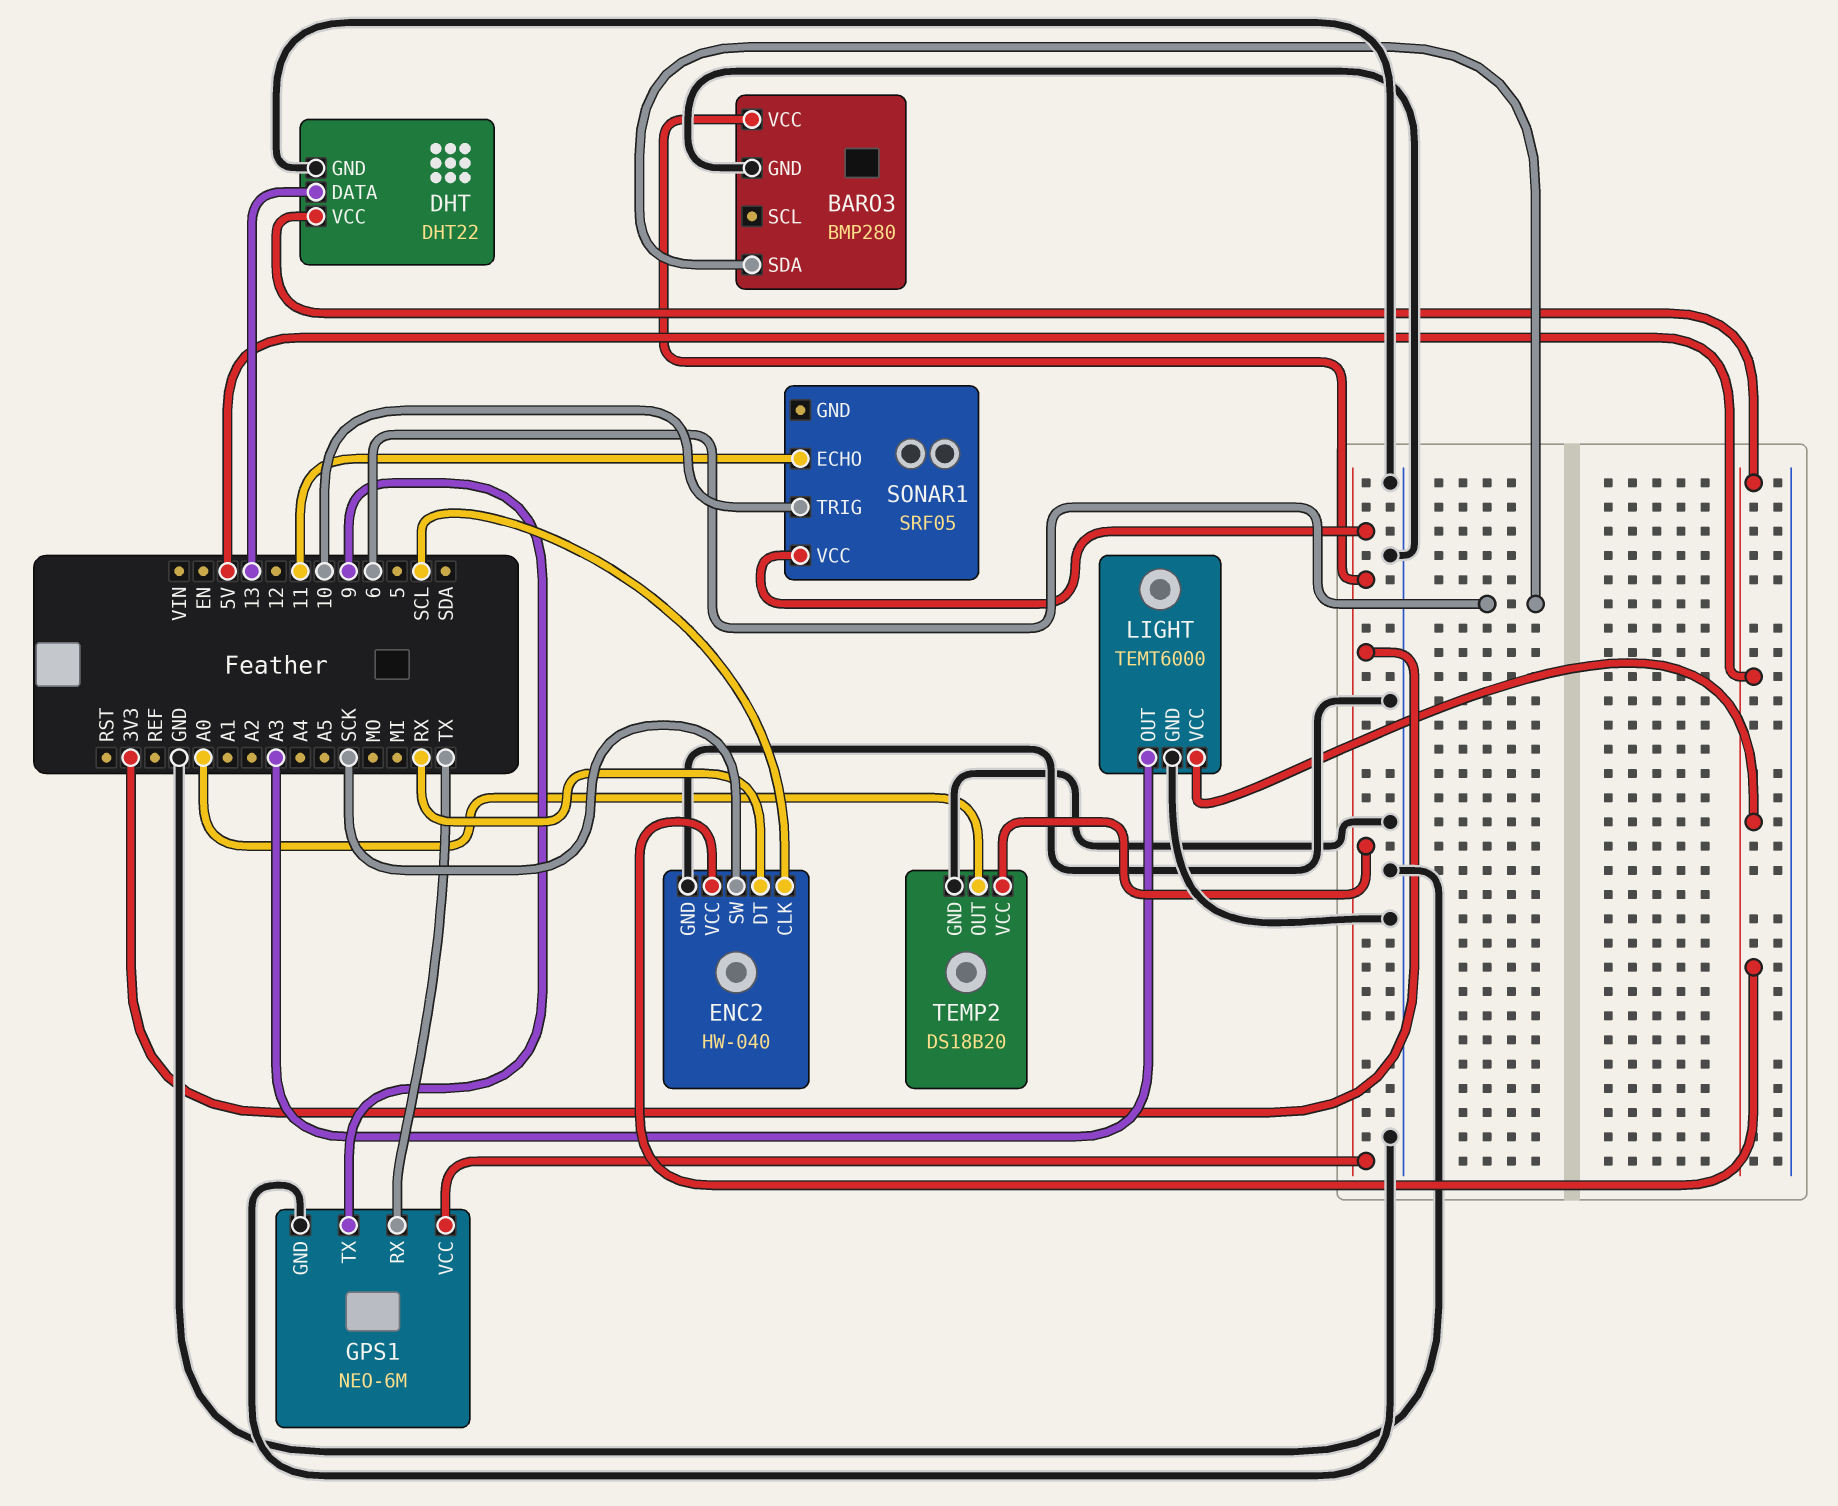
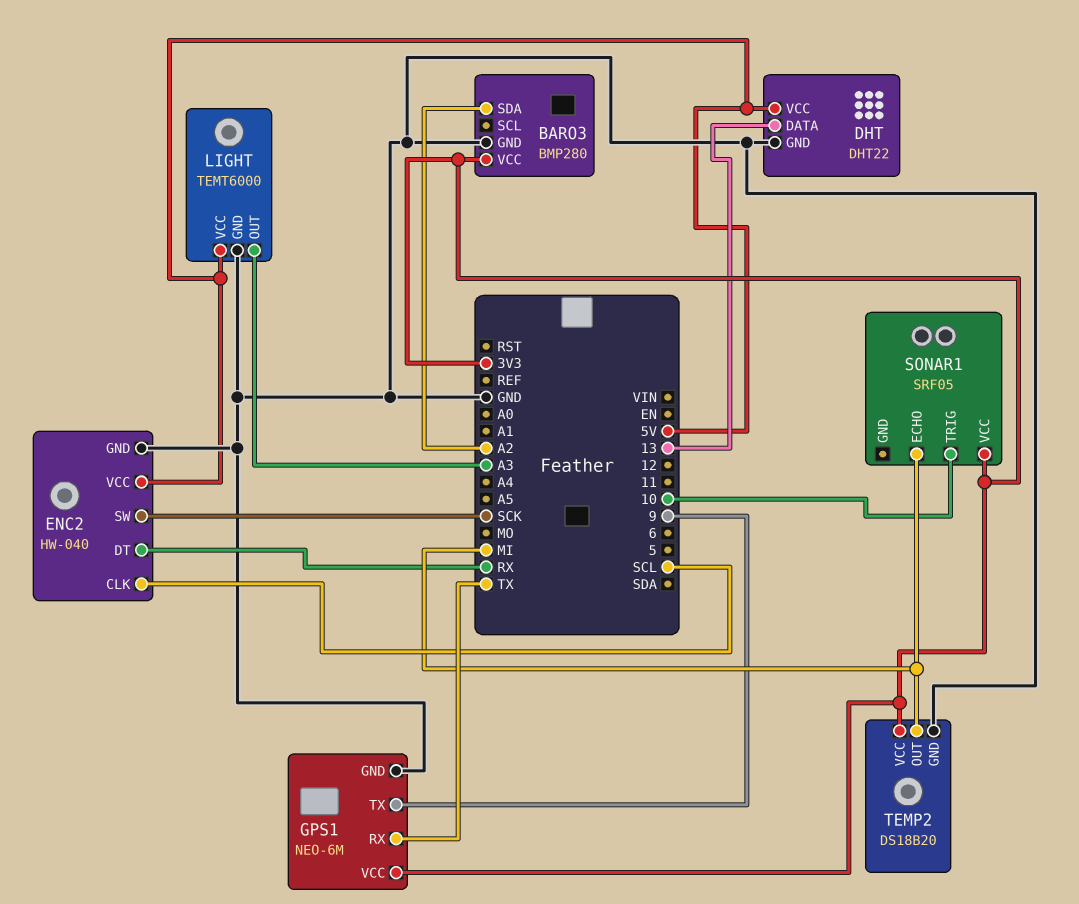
BARO3 pin SDA: 6 -> A2
SONAR1 pin ECHO: 11 -> MI
TEMP2 pin OUT: A0 -> MI

